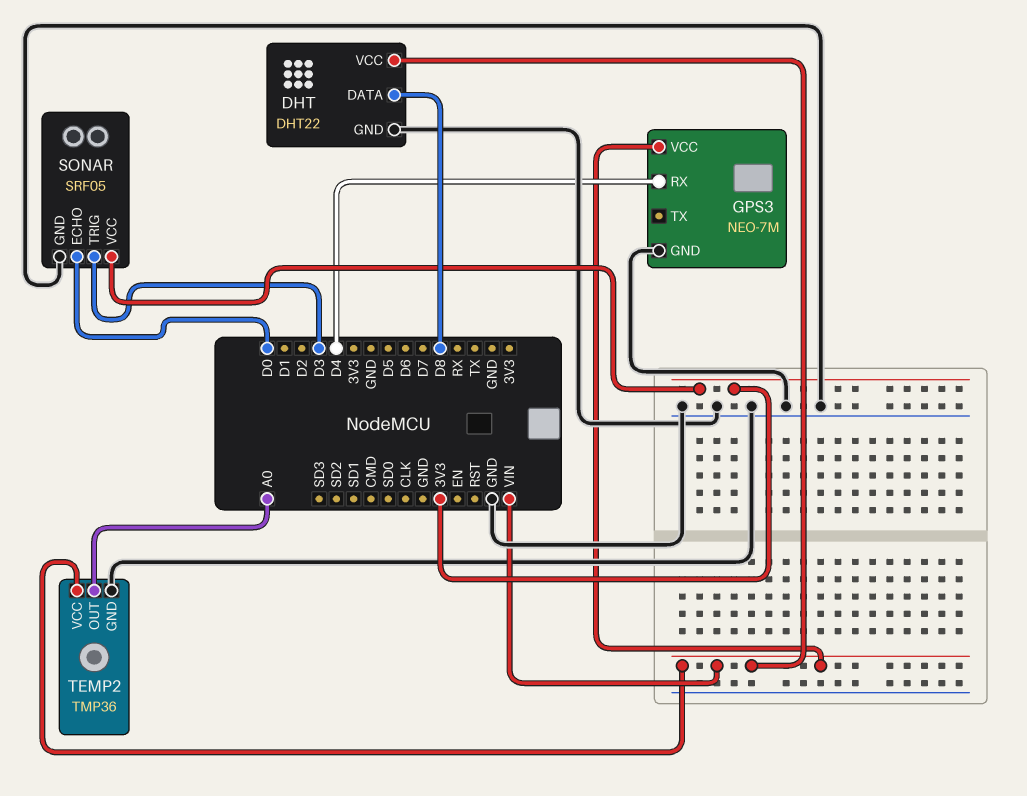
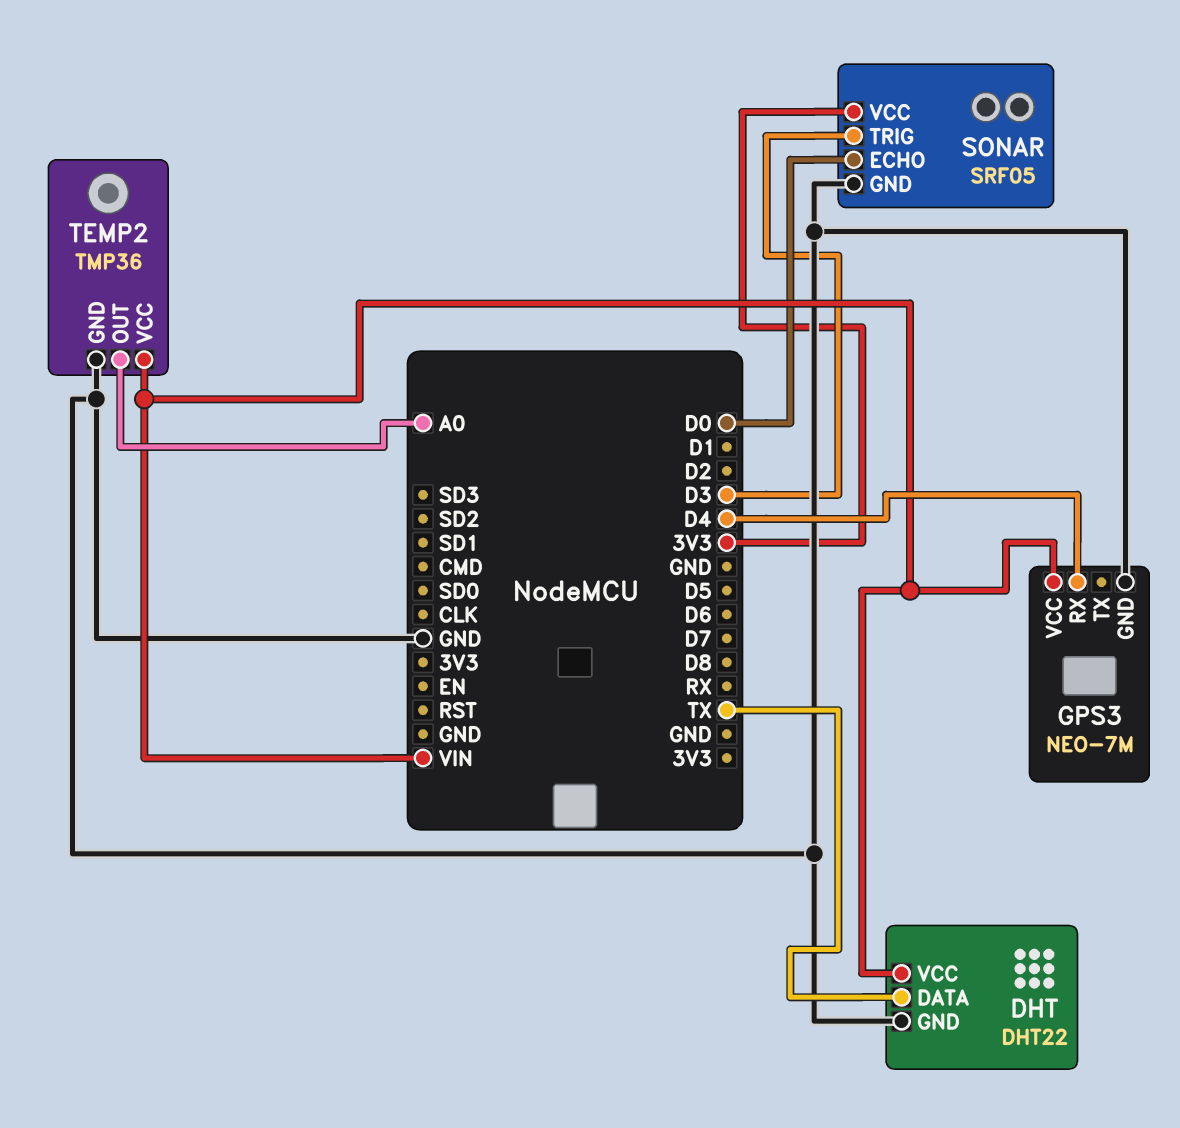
DHT pin DATA: D8 -> TX

